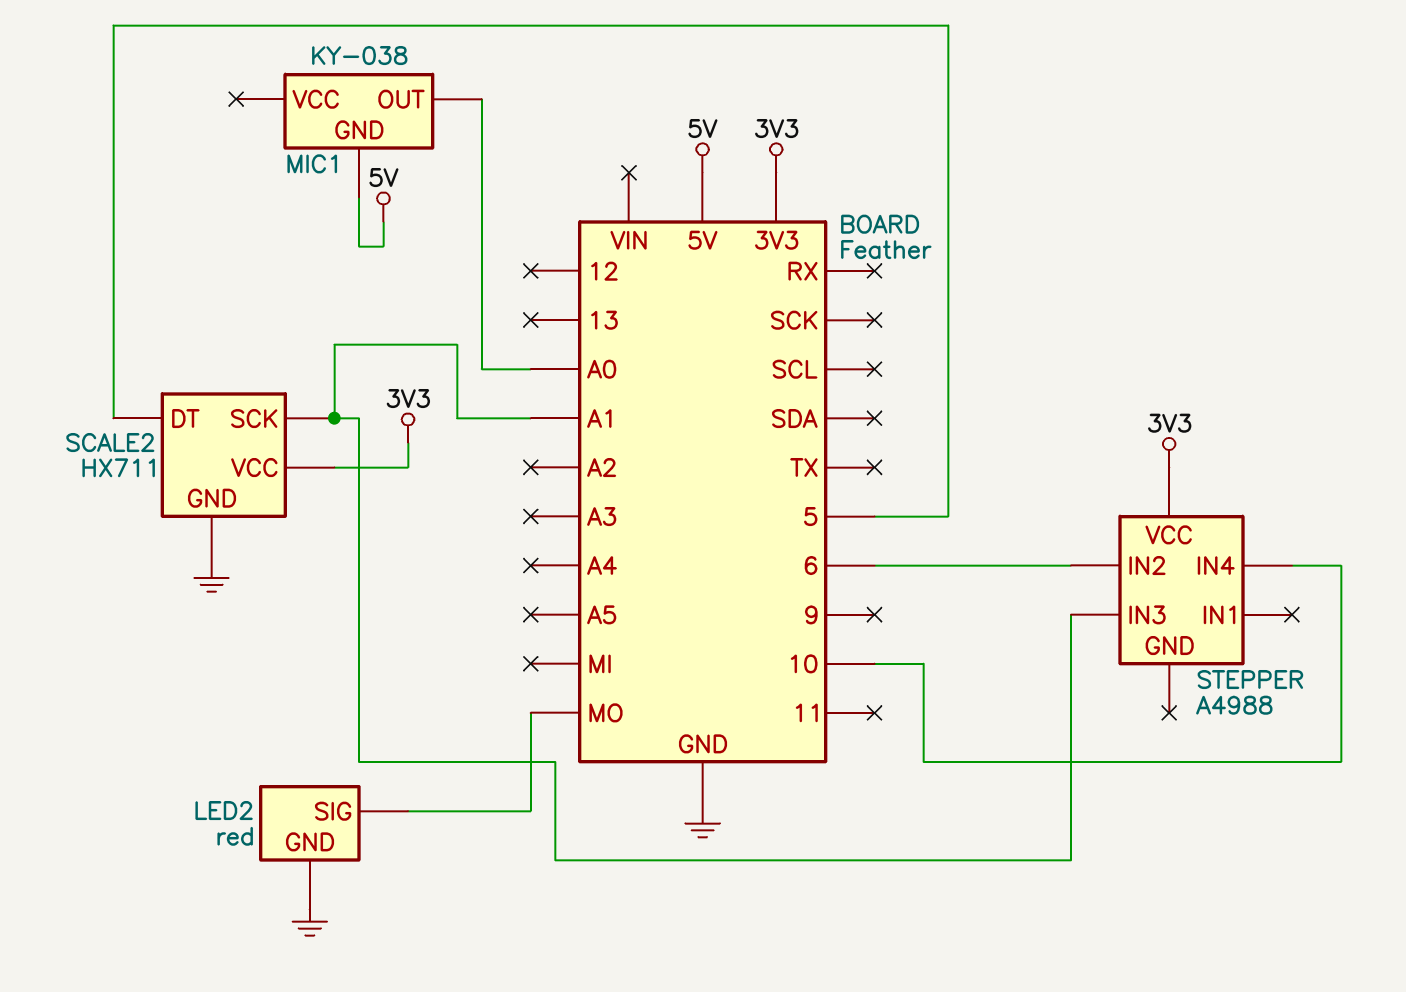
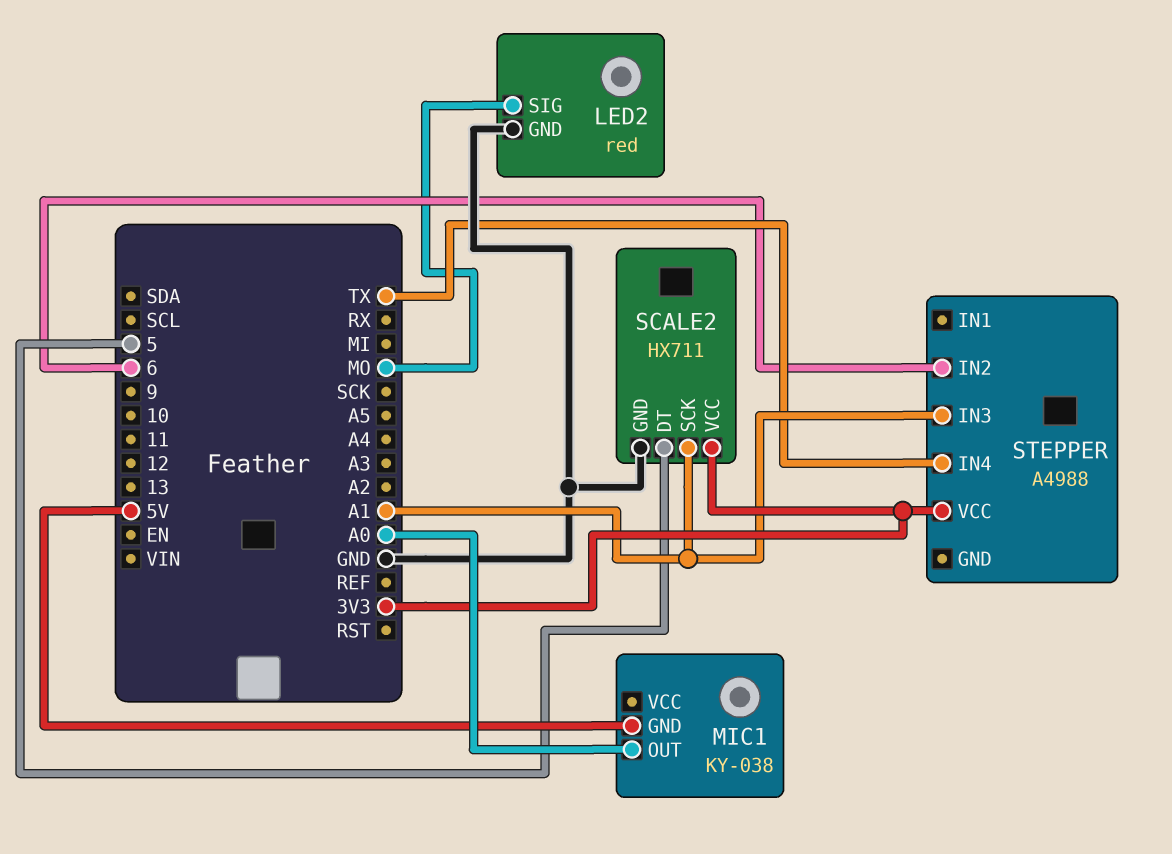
STEPPER pin IN4: 10 -> TX

